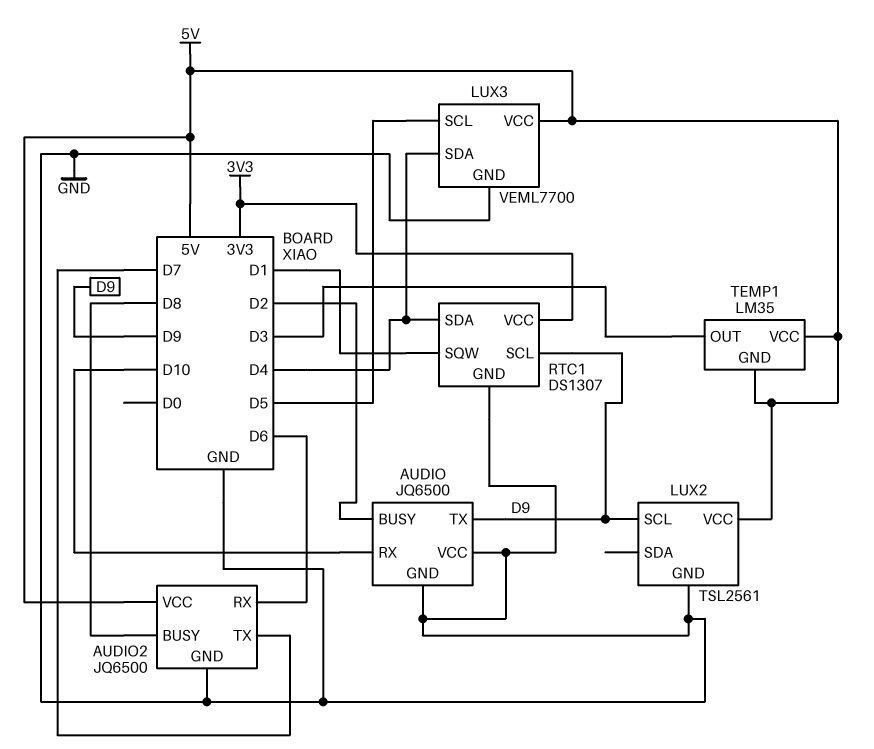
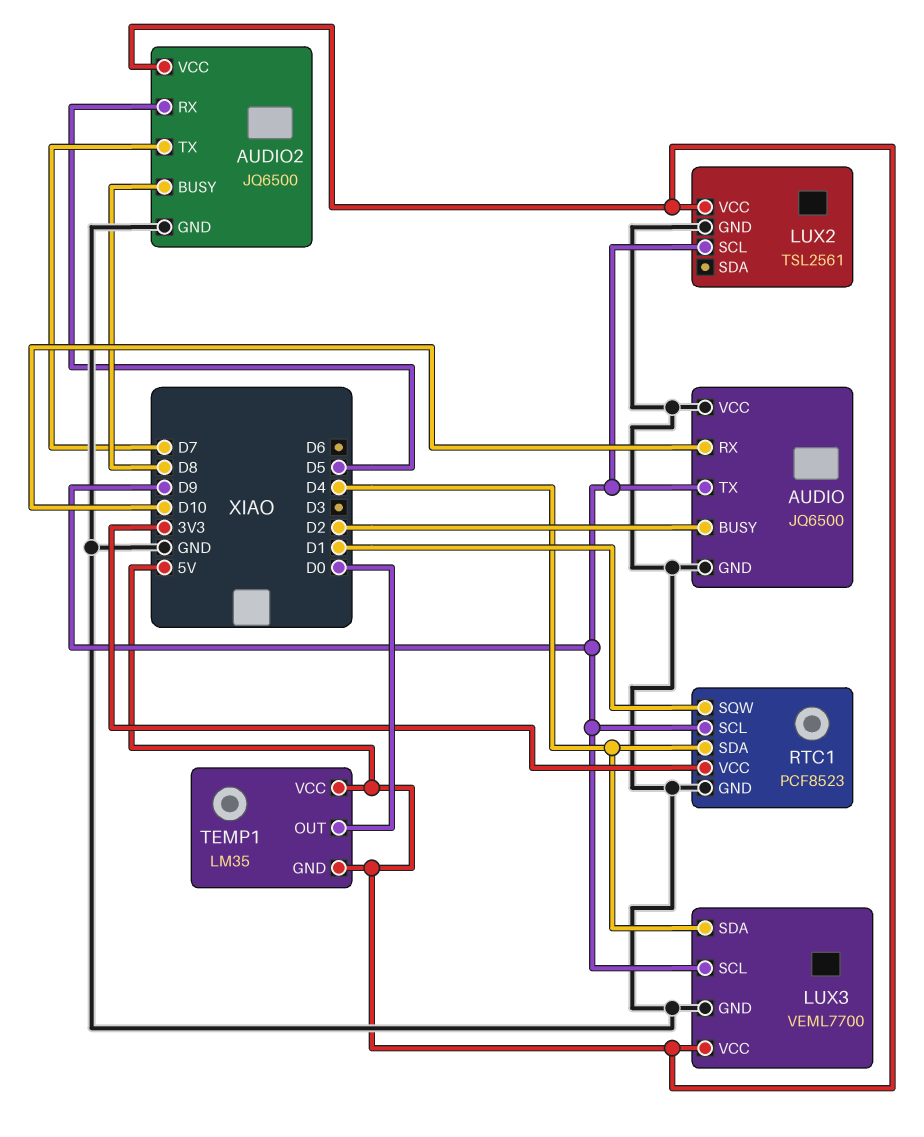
AUDIO2 pin RX: D6 -> D5
LUX3 pin SCL: D5 -> D9
RTC1: DS1307 -> PCF8523
TEMP1 pin OUT: D3 -> D0

